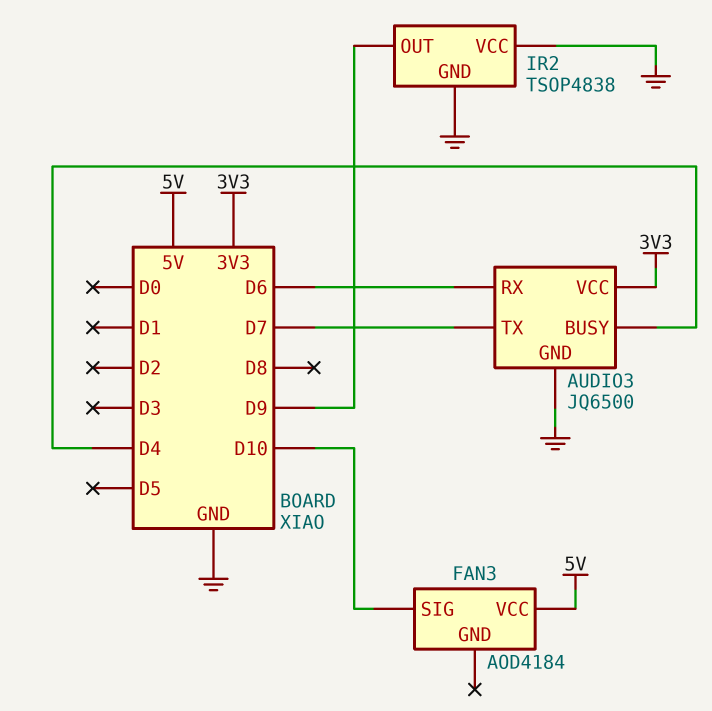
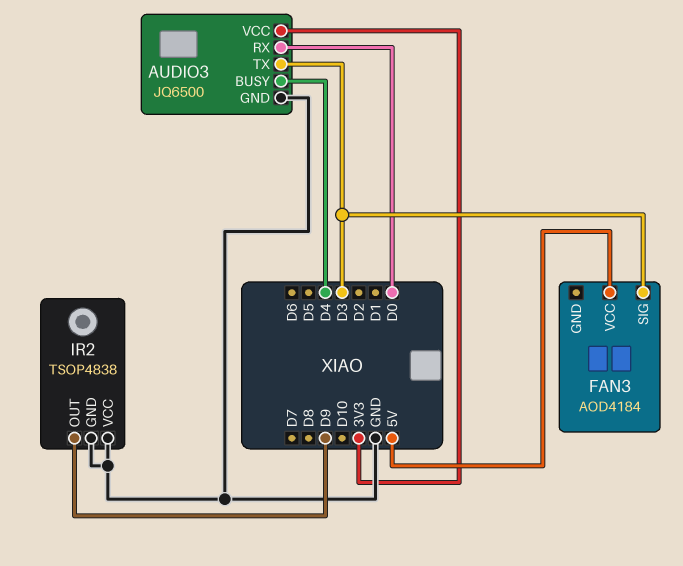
AUDIO3 pin RX: D6 -> D0
AUDIO3 pin TX: D7 -> D3
FAN3 pin SIG: D10 -> D3

